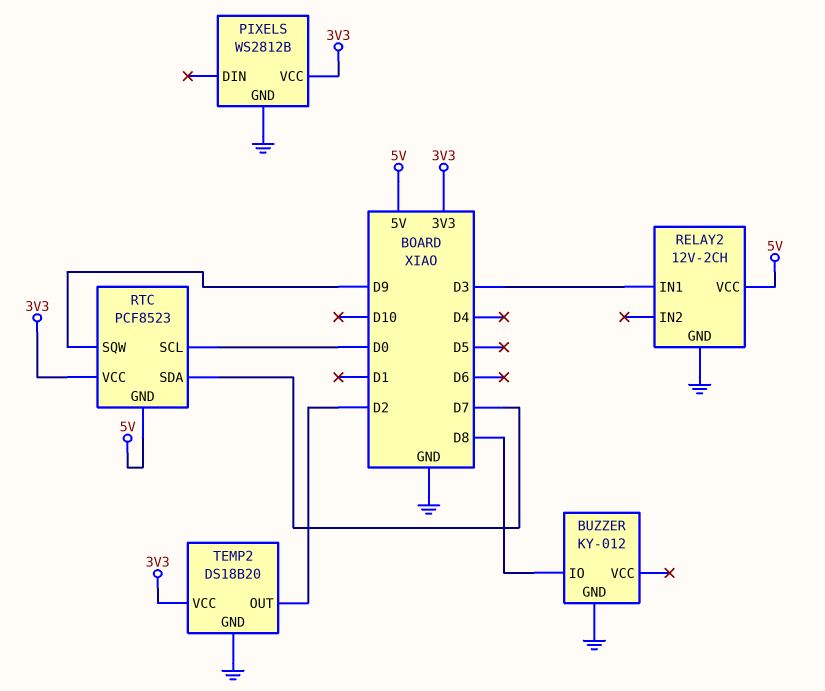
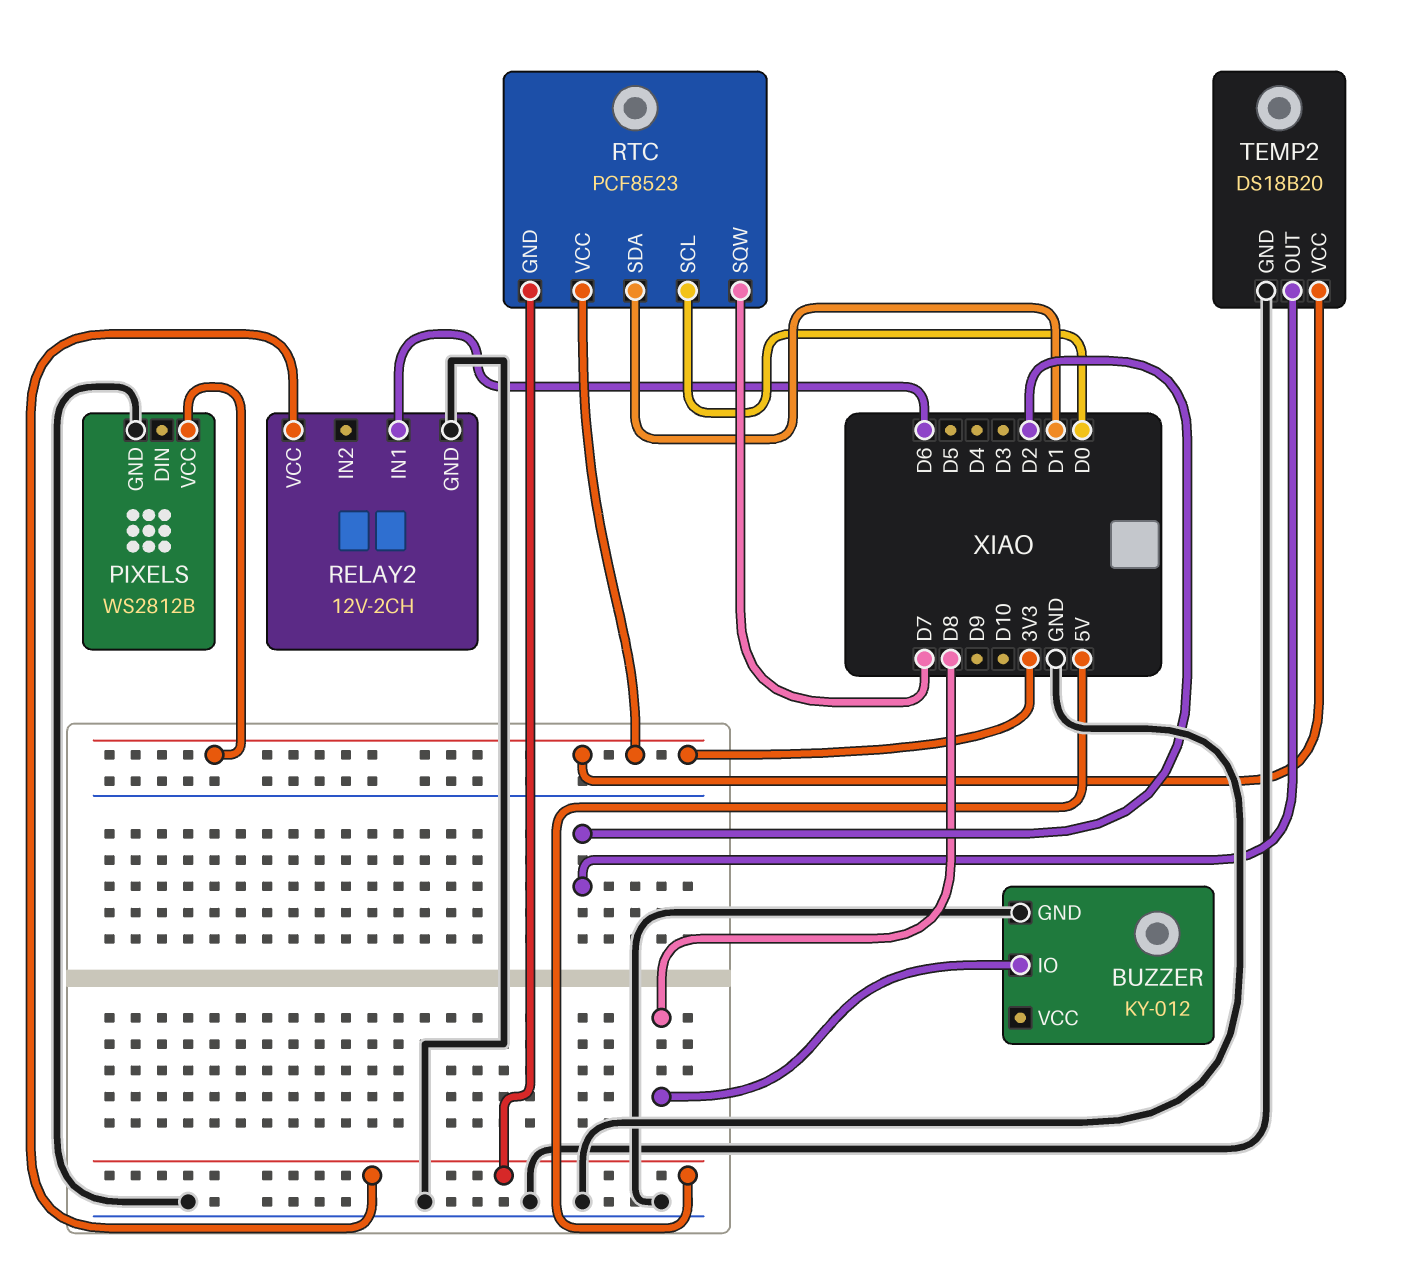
RELAY2 pin IN1: D3 -> D6
RTC pin SDA: D7 -> D1
RTC pin SQW: D9 -> D7

